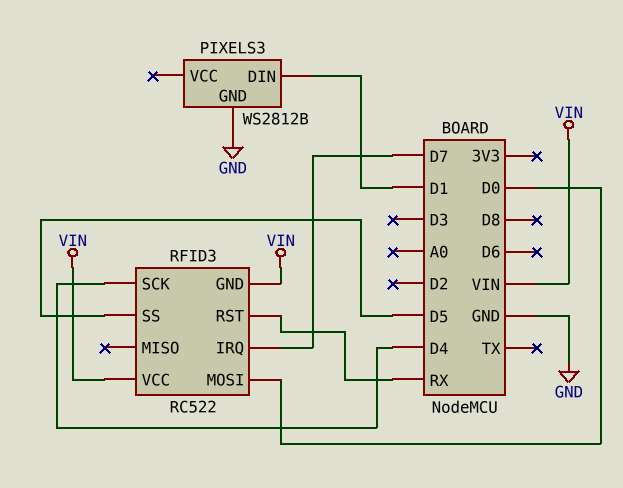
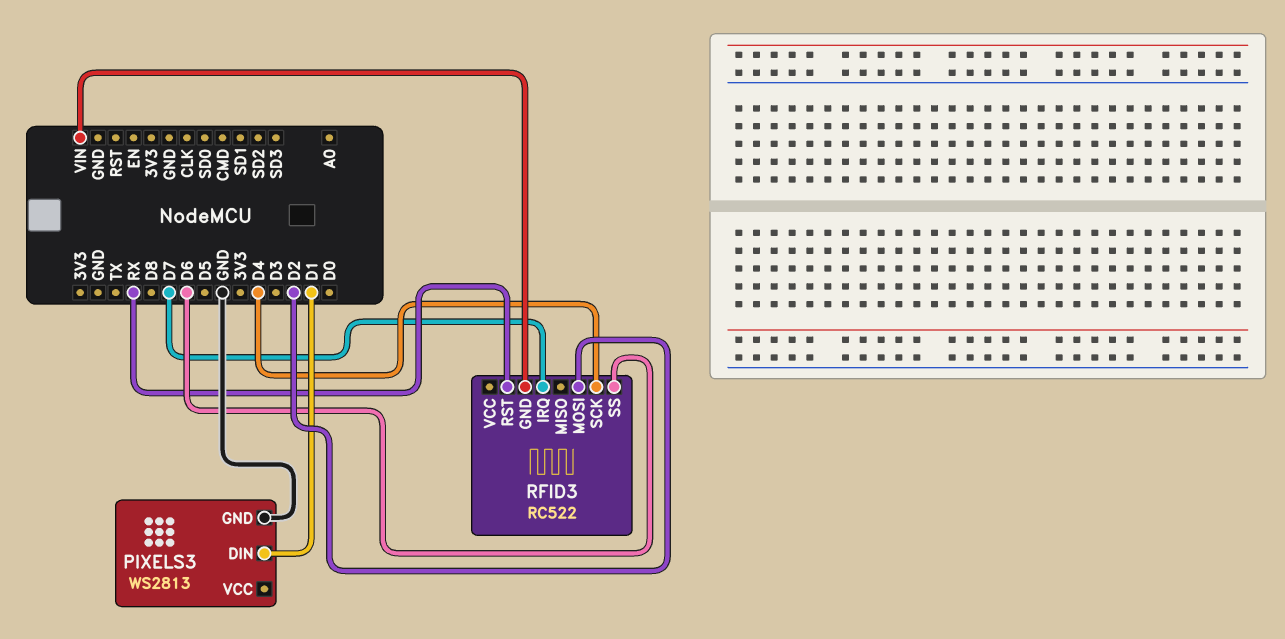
PIXELS3: WS2812B -> WS2813
RFID3 pin MOSI: D0 -> D2
RFID3 pin SS: D5 -> D6
RFID3 pin VCC: VIN -> none

